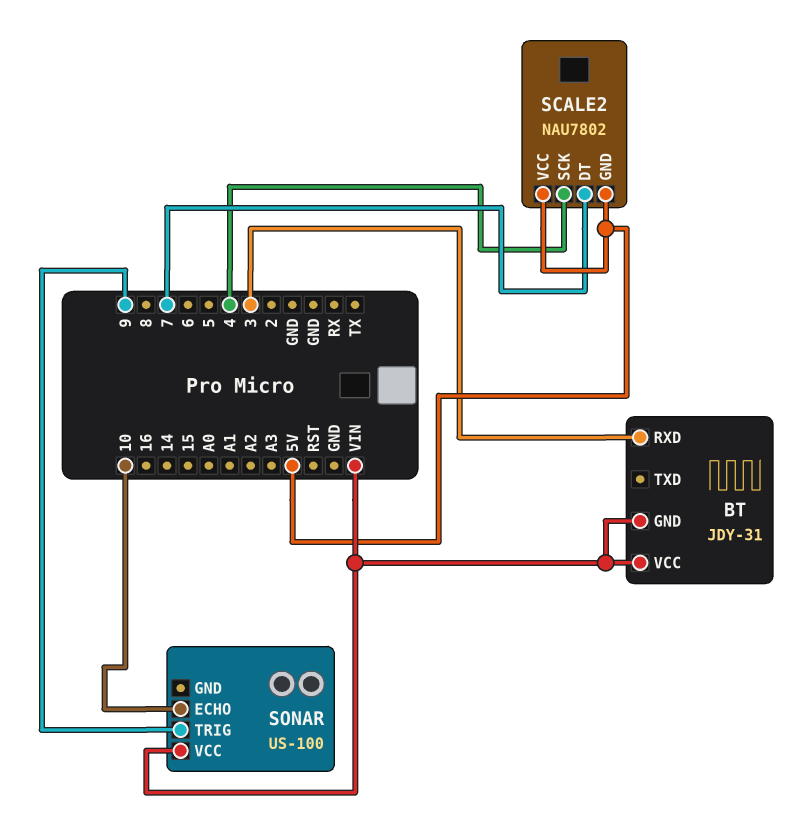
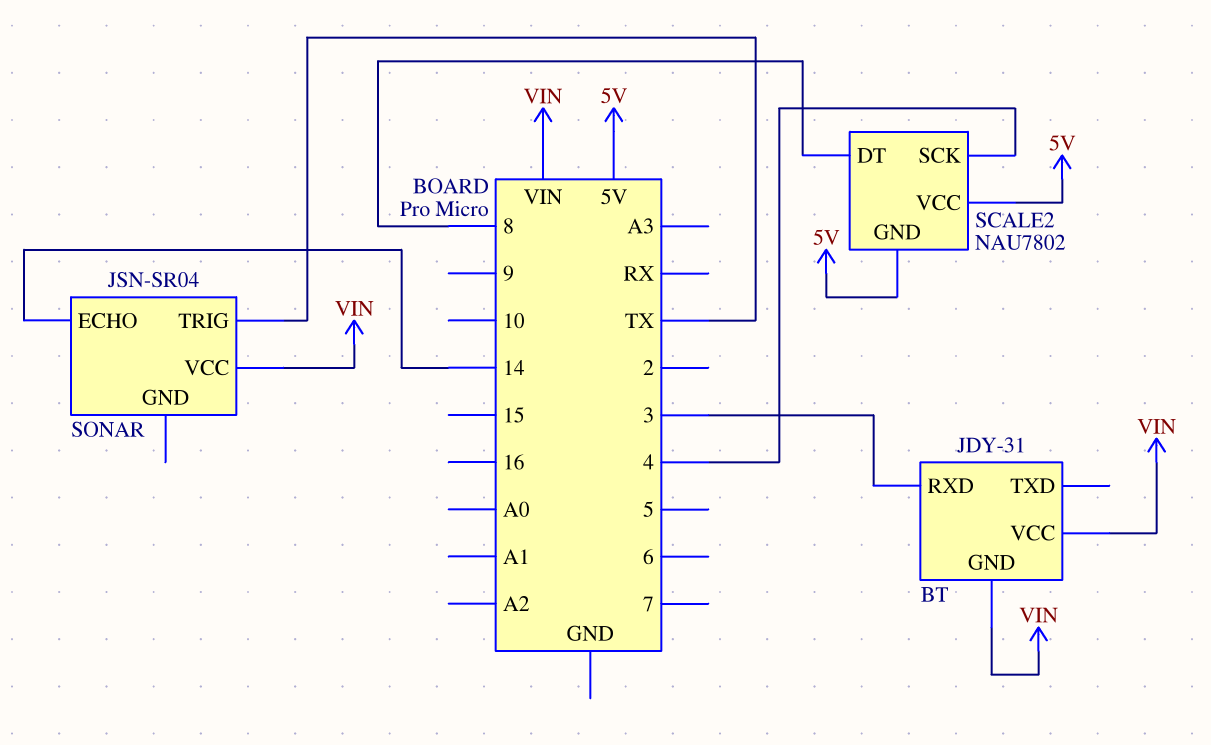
SCALE2 pin DT: 7 -> 8
SONAR: US-100 -> JSN-SR04
SONAR pin ECHO: 10 -> 14
SONAR pin TRIG: 9 -> TX

